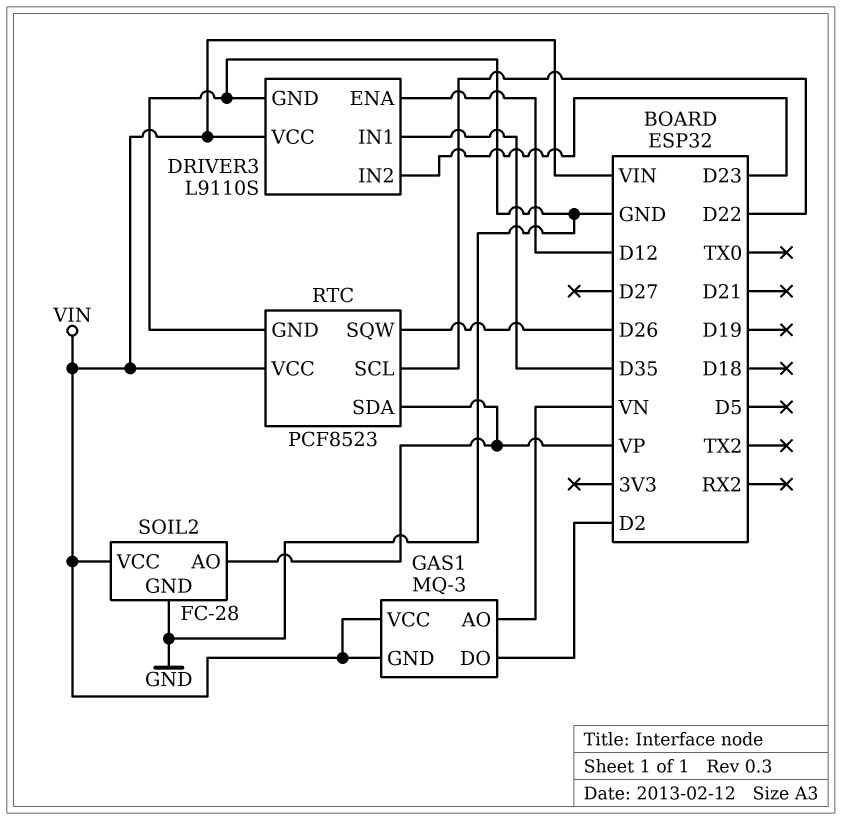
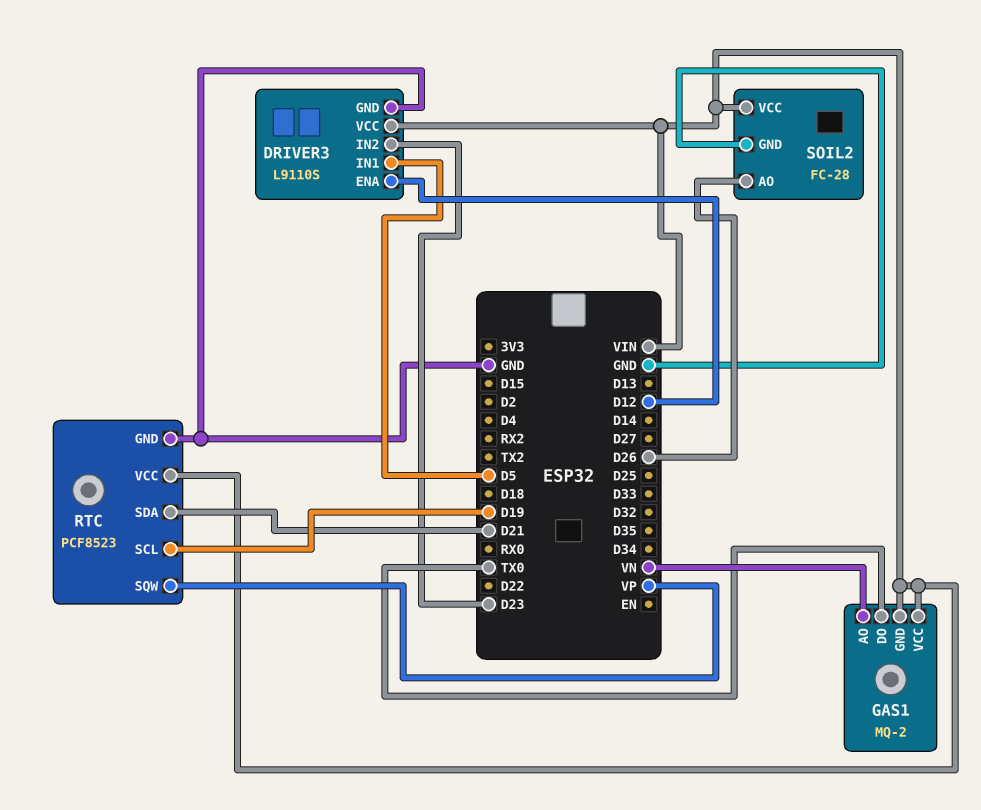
DRIVER3 pin IN1: D35 -> D5
GAS1: MQ-3 -> MQ-2
GAS1 pin DO: D2 -> TX0
RTC pin SCL: D22 -> D19
RTC pin SDA: VP -> D21
RTC pin SQW: D26 -> VP
SOIL2 pin AO: VP -> D26

